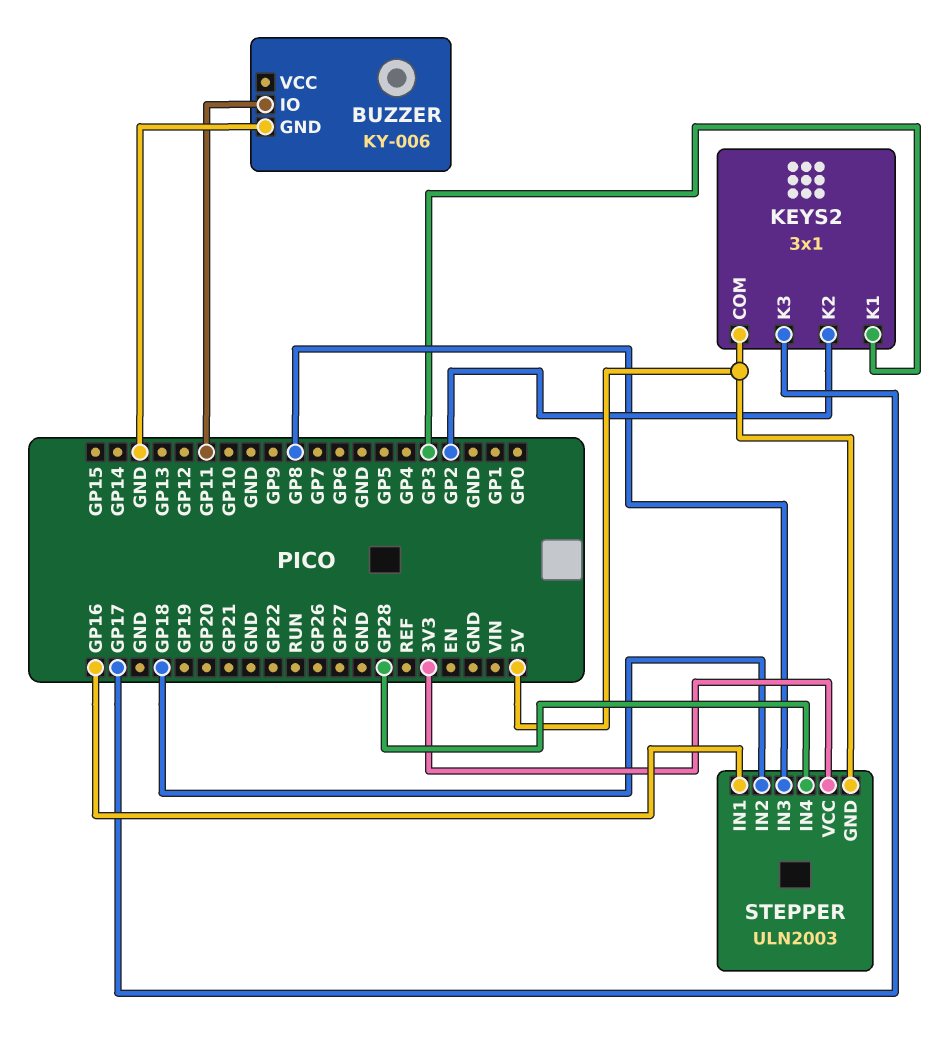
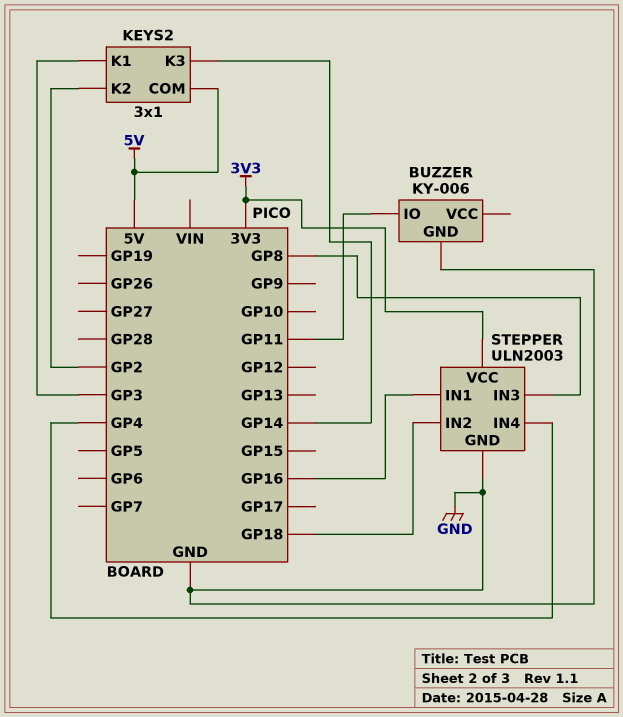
KEYS2 pin K3: GP17 -> GP14
STEPPER pin GND: 5V -> GND
STEPPER pin IN4: GP28 -> GP4

